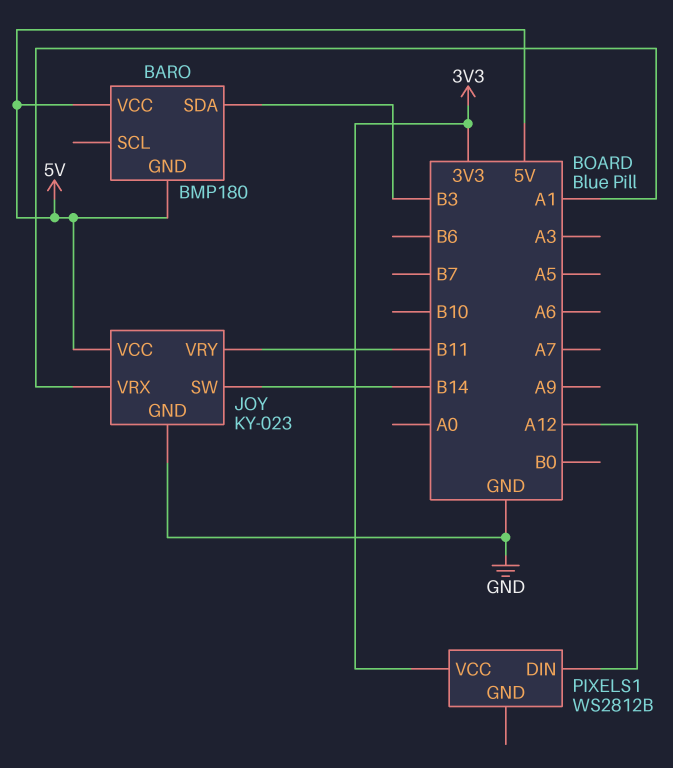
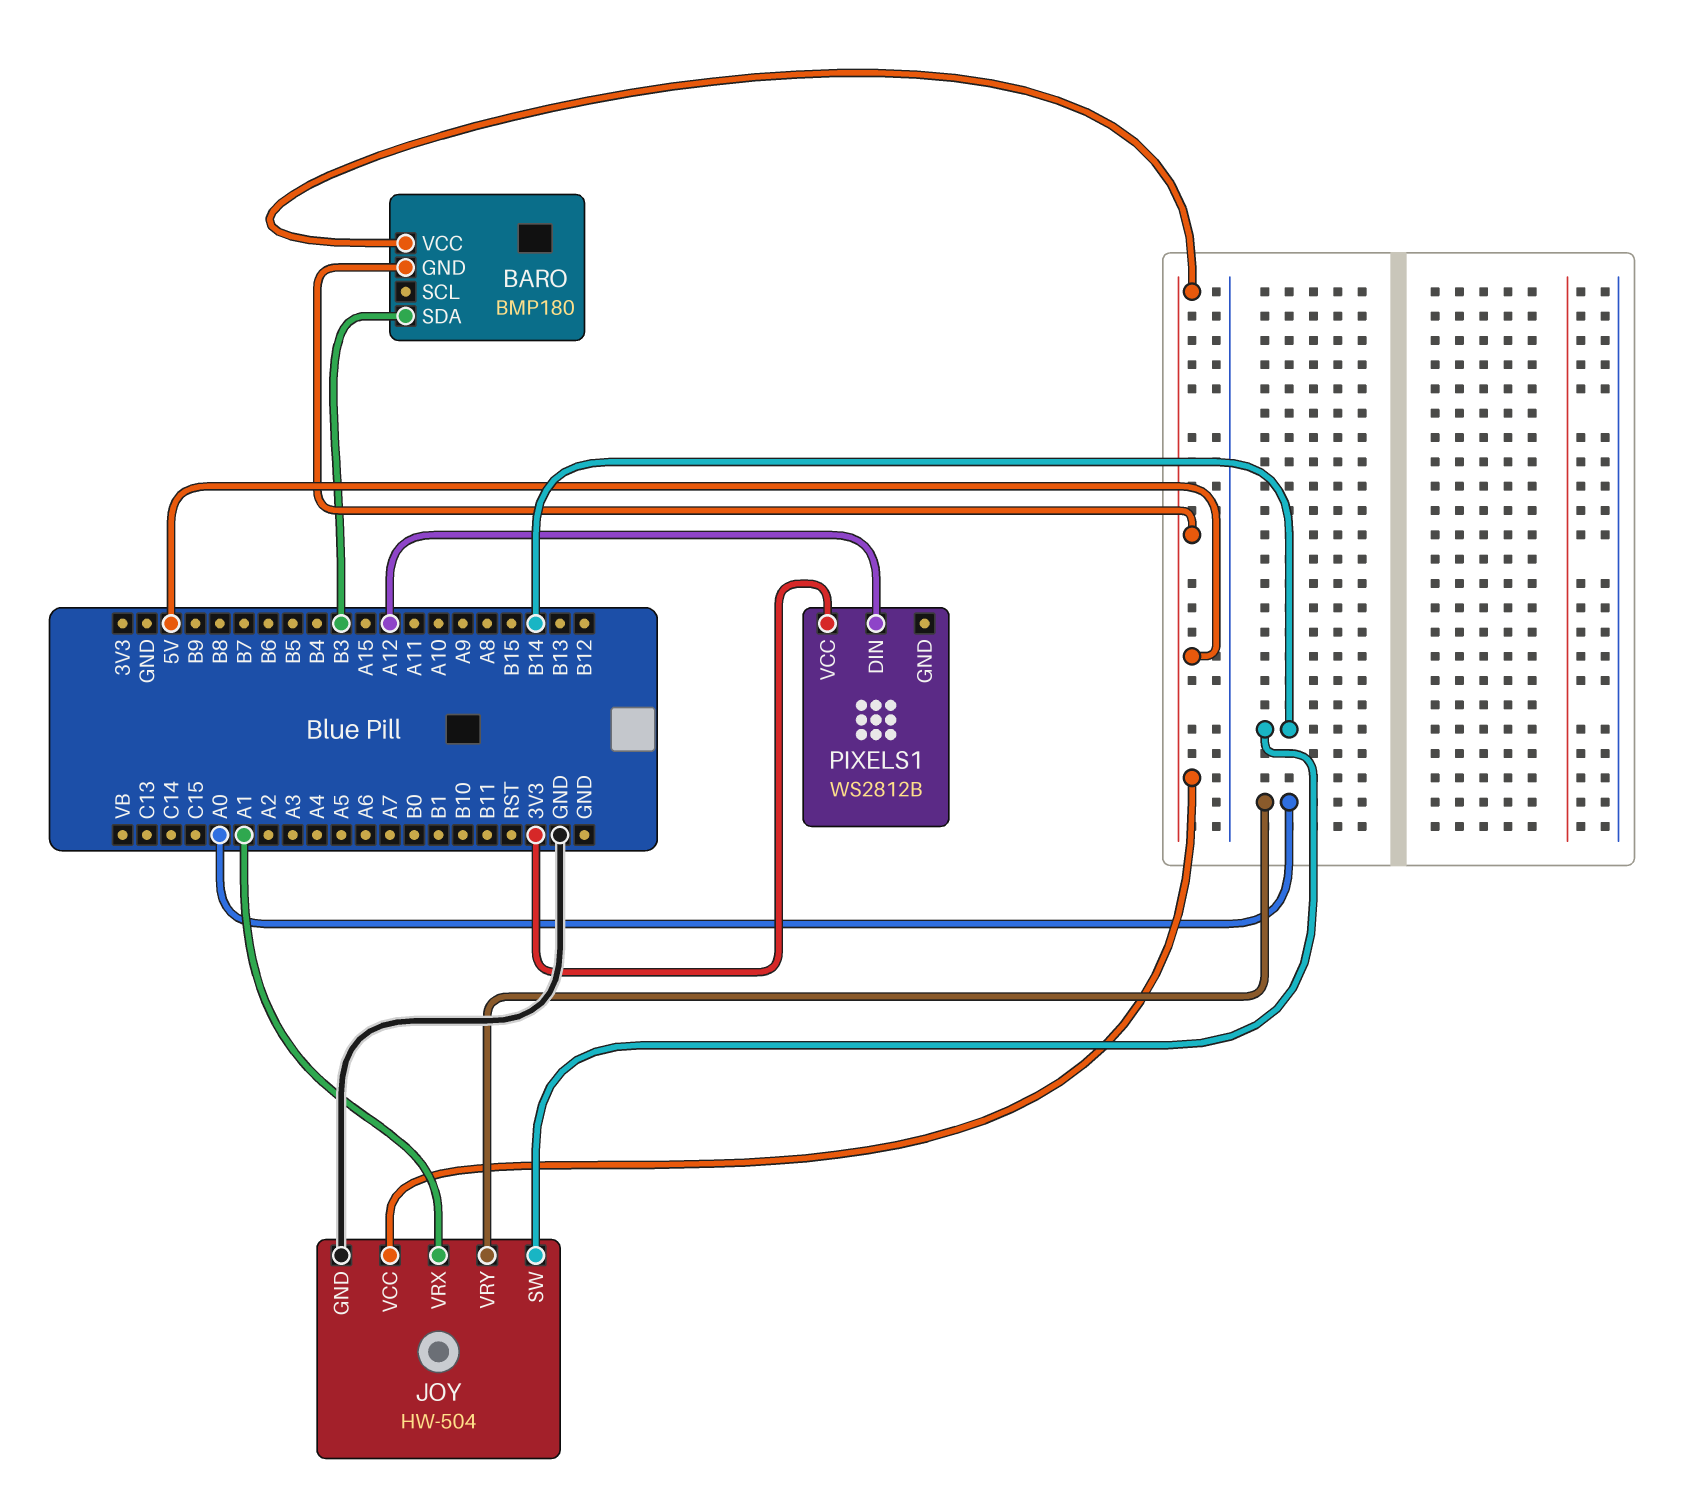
JOY: KY-023 -> HW-504
JOY pin VRY: B11 -> A0

